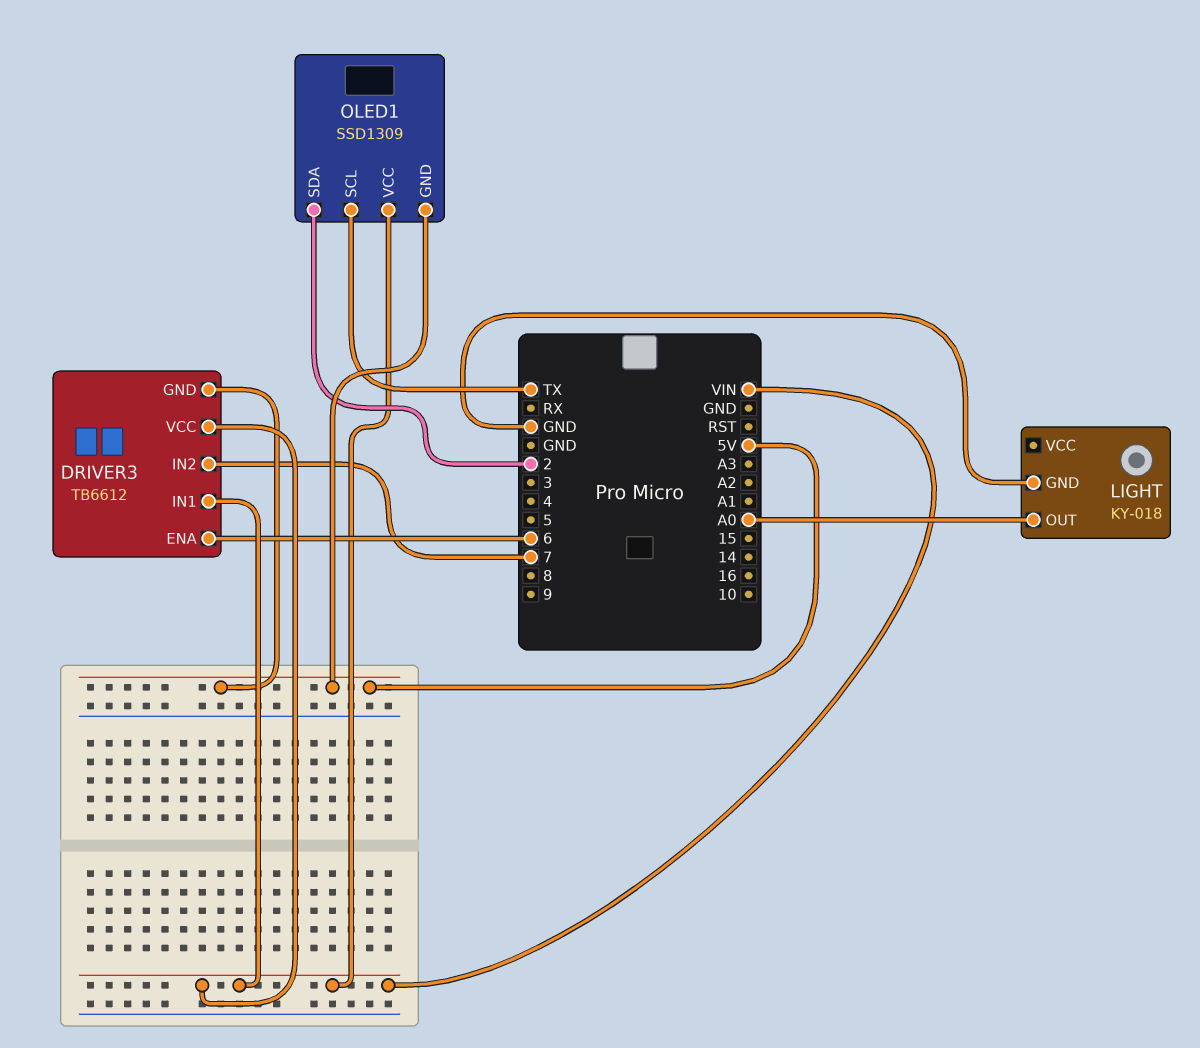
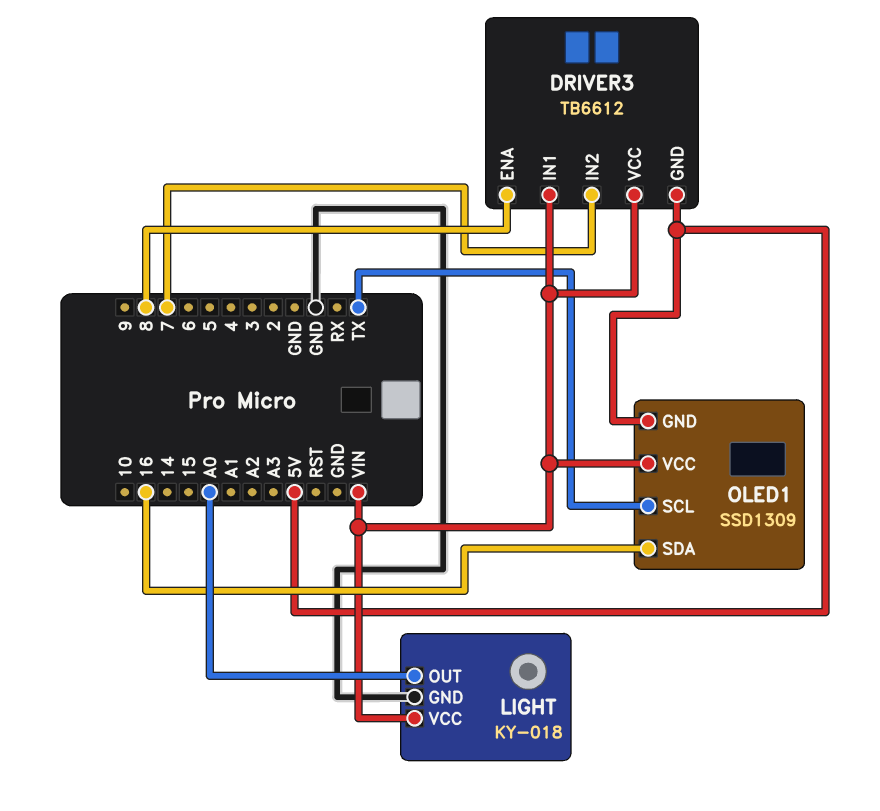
DRIVER3 pin ENA: 6 -> 8
LIGHT pin VCC: none -> VIN
OLED1 pin SDA: 2 -> 16

